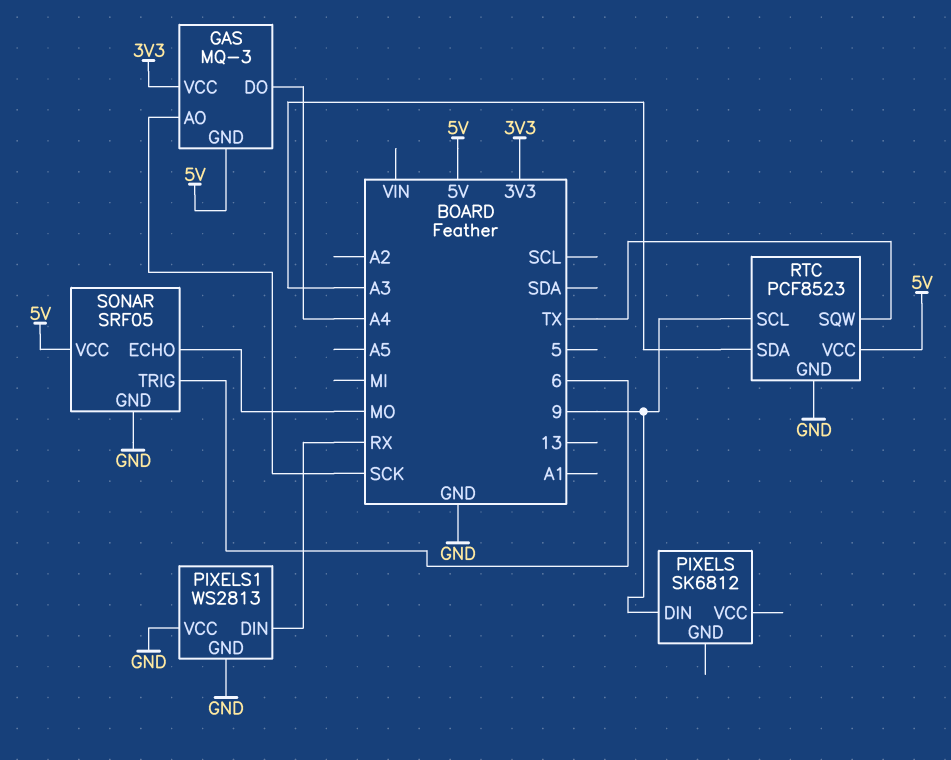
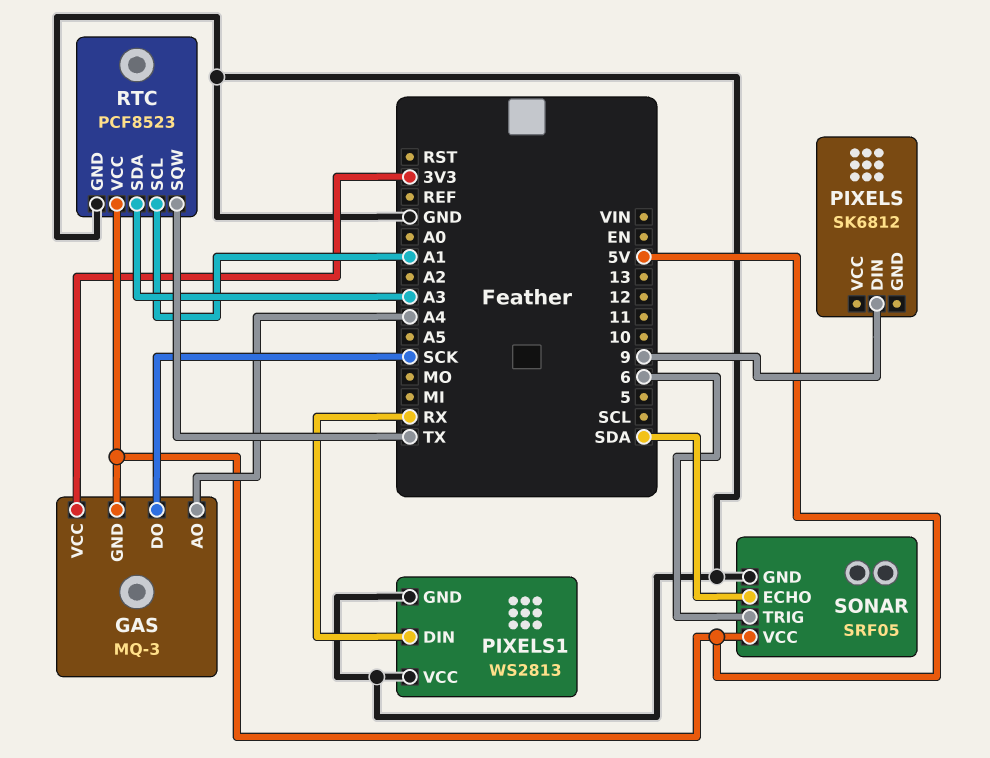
GAS pin AO: SCK -> A4
GAS pin DO: A4 -> SCK
RTC pin SCL: 9 -> A1
SONAR pin ECHO: MO -> SDA

